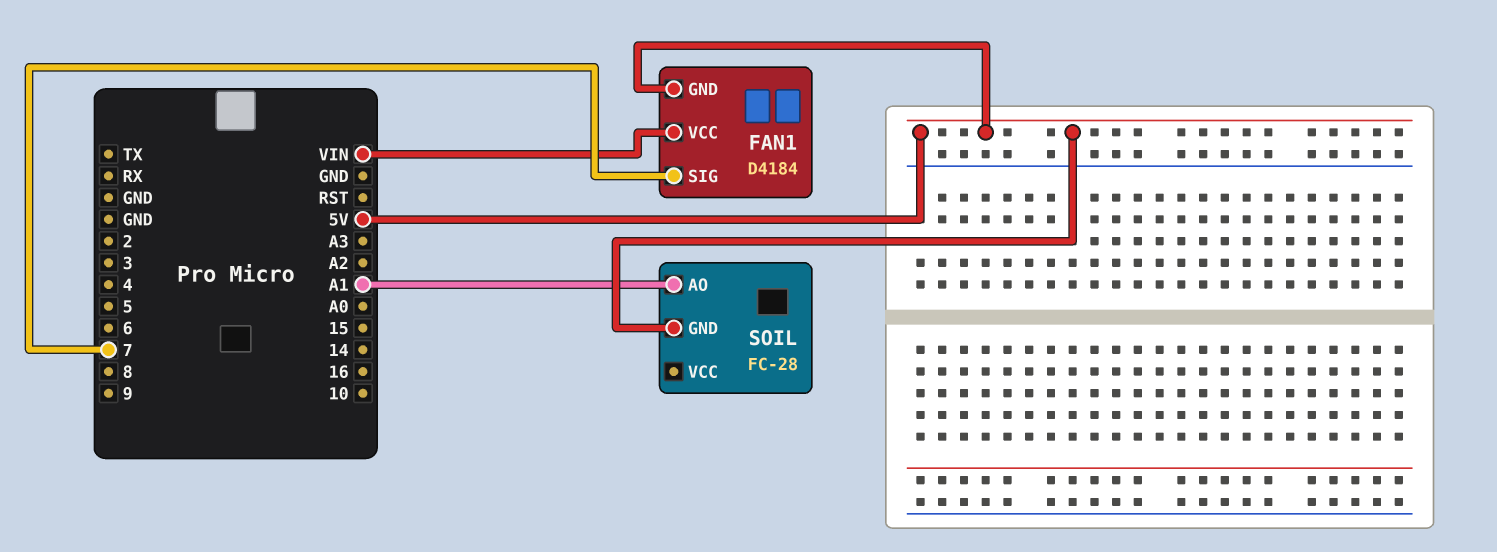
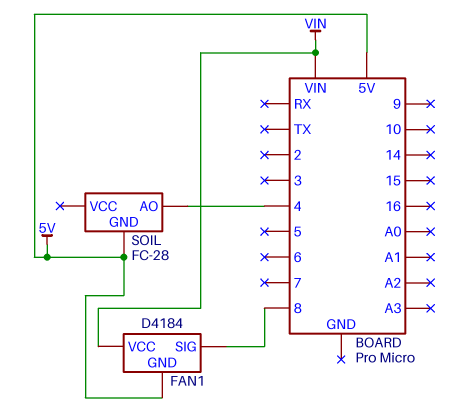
FAN1 pin SIG: 7 -> 8
SOIL pin AO: A1 -> 4

